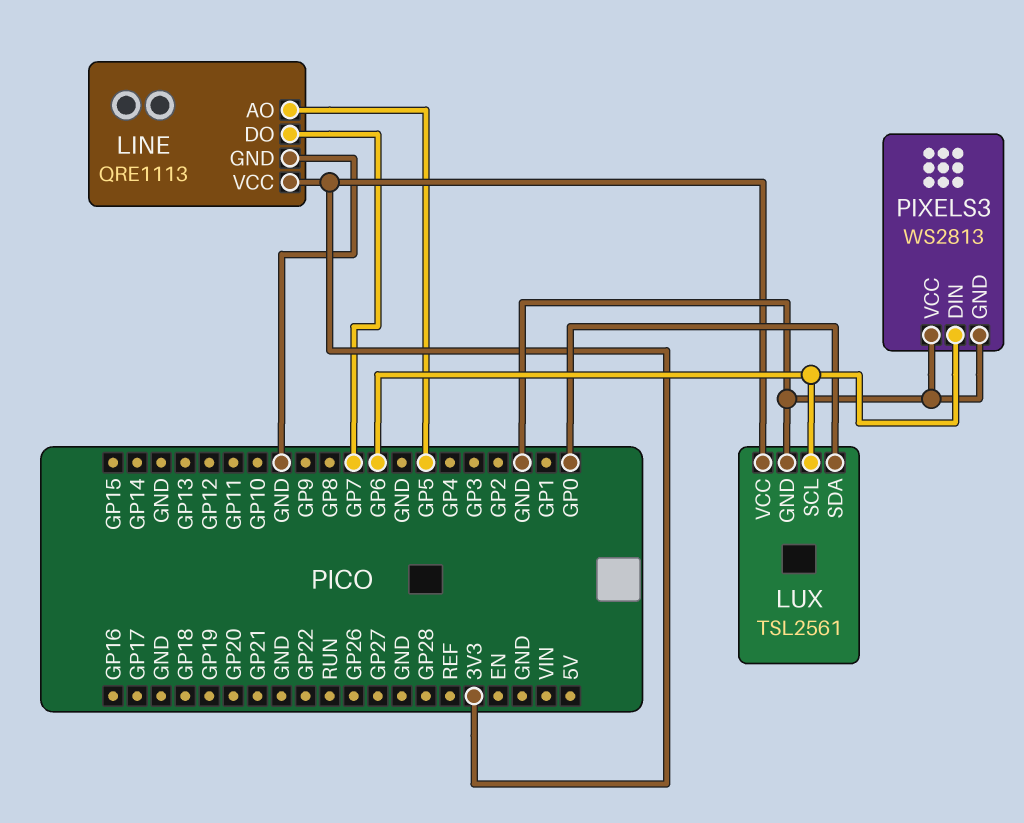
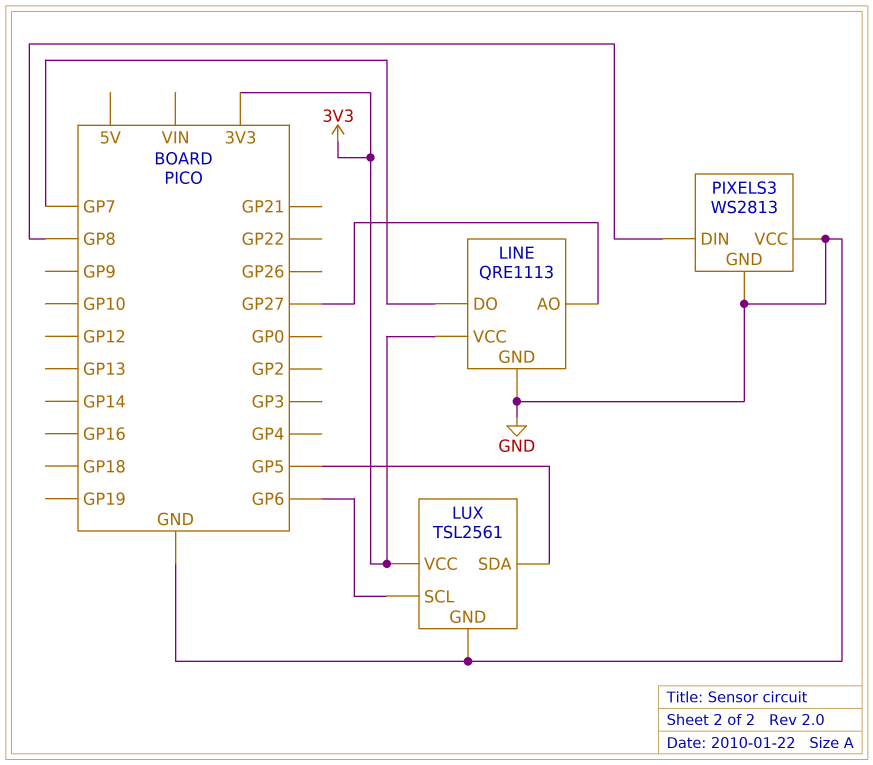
LINE pin AO: GP5 -> GP27
LUX pin SDA: GP0 -> GP5
PIXELS3 pin DIN: GP6 -> GP8

